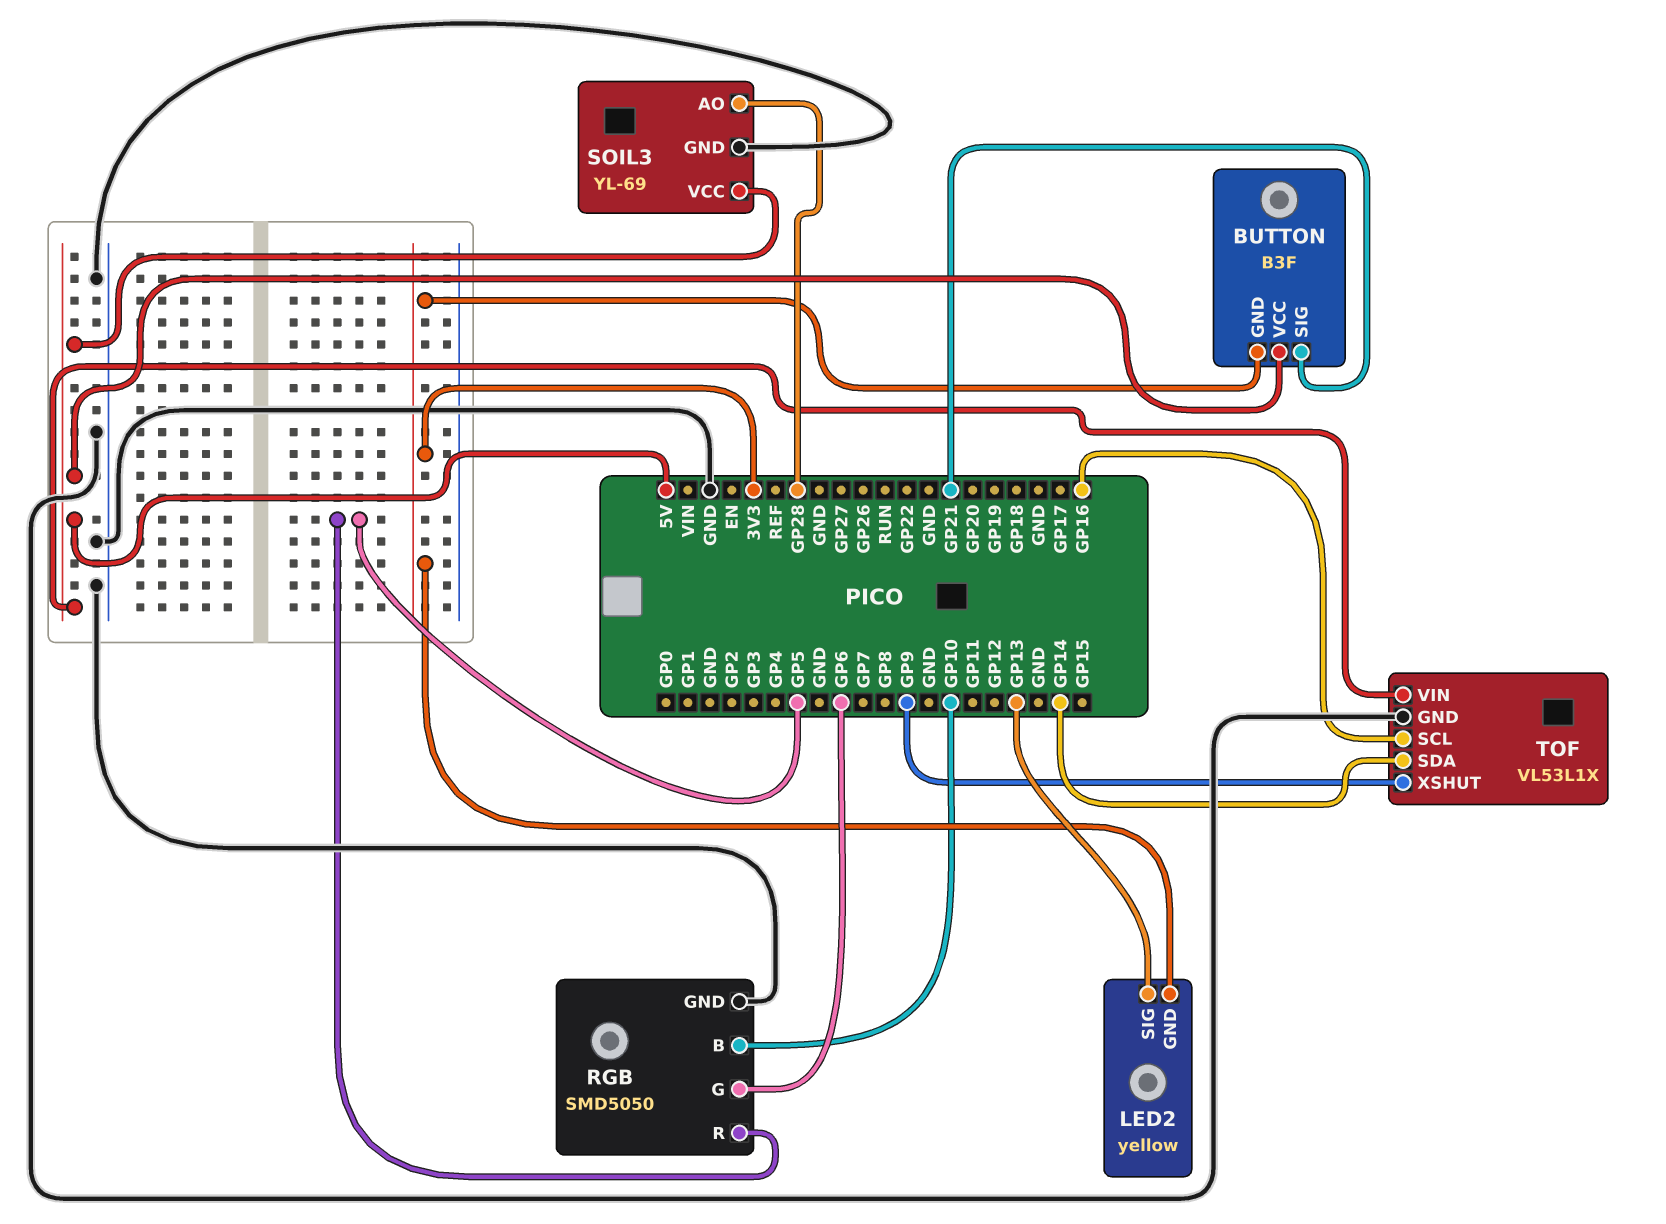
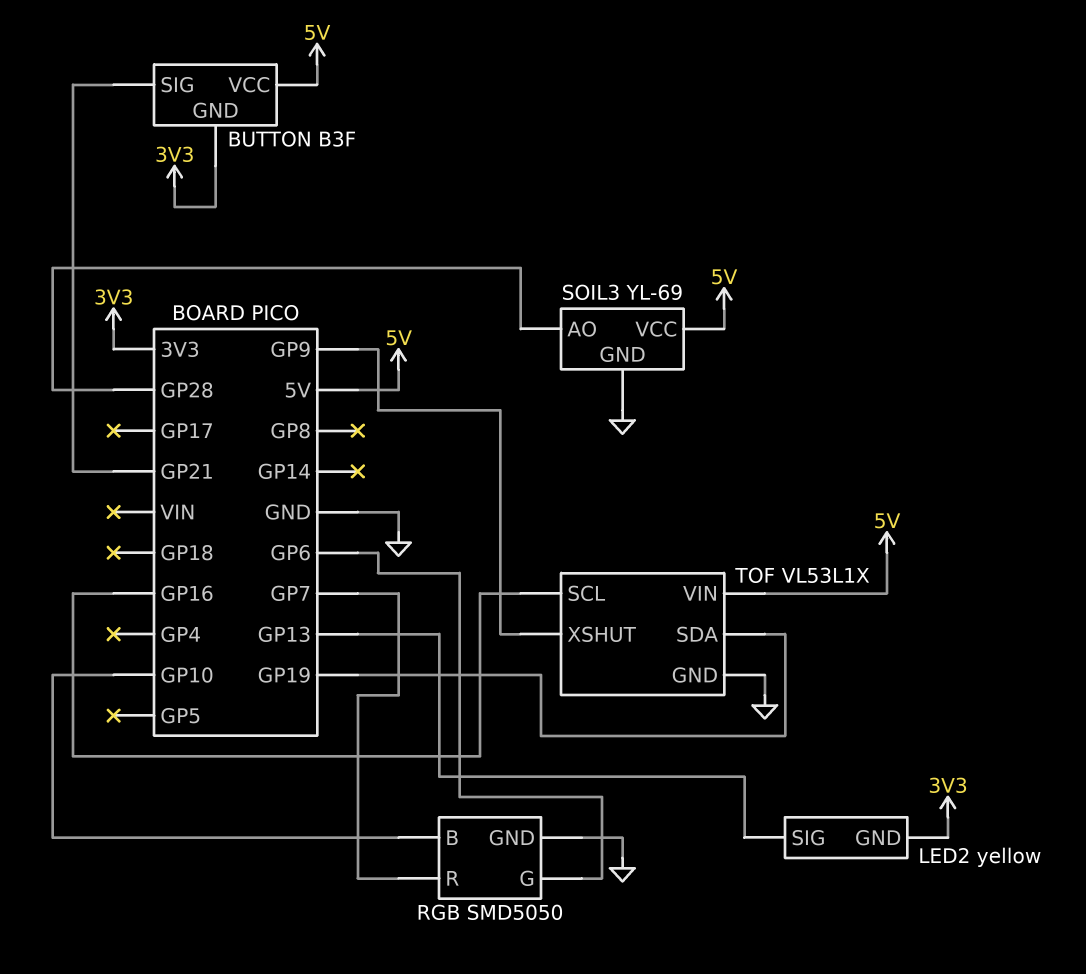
RGB pin R: GP5 -> GP7
TOF pin SDA: GP14 -> GP19

